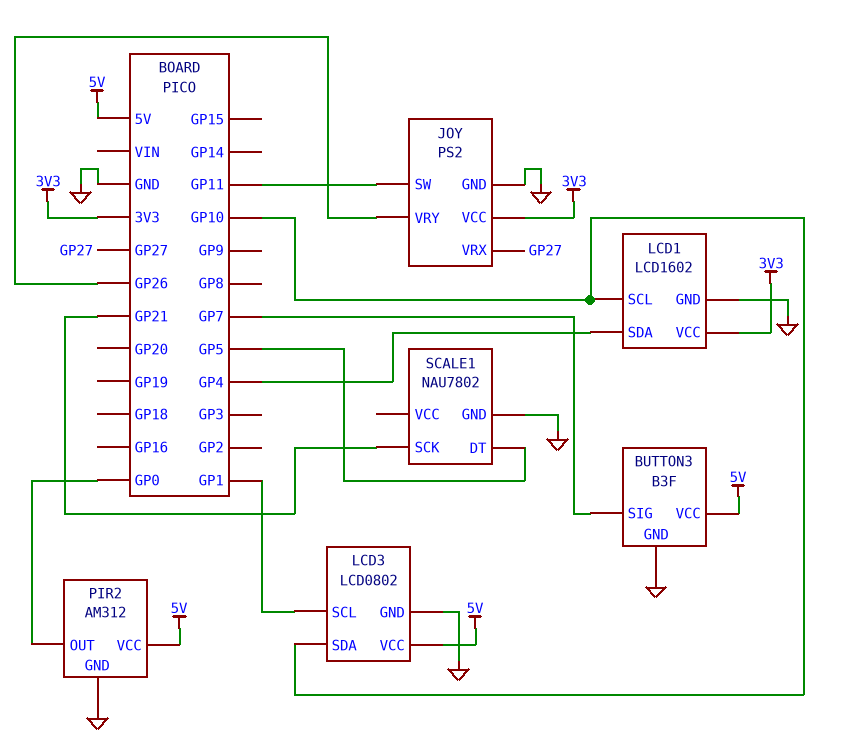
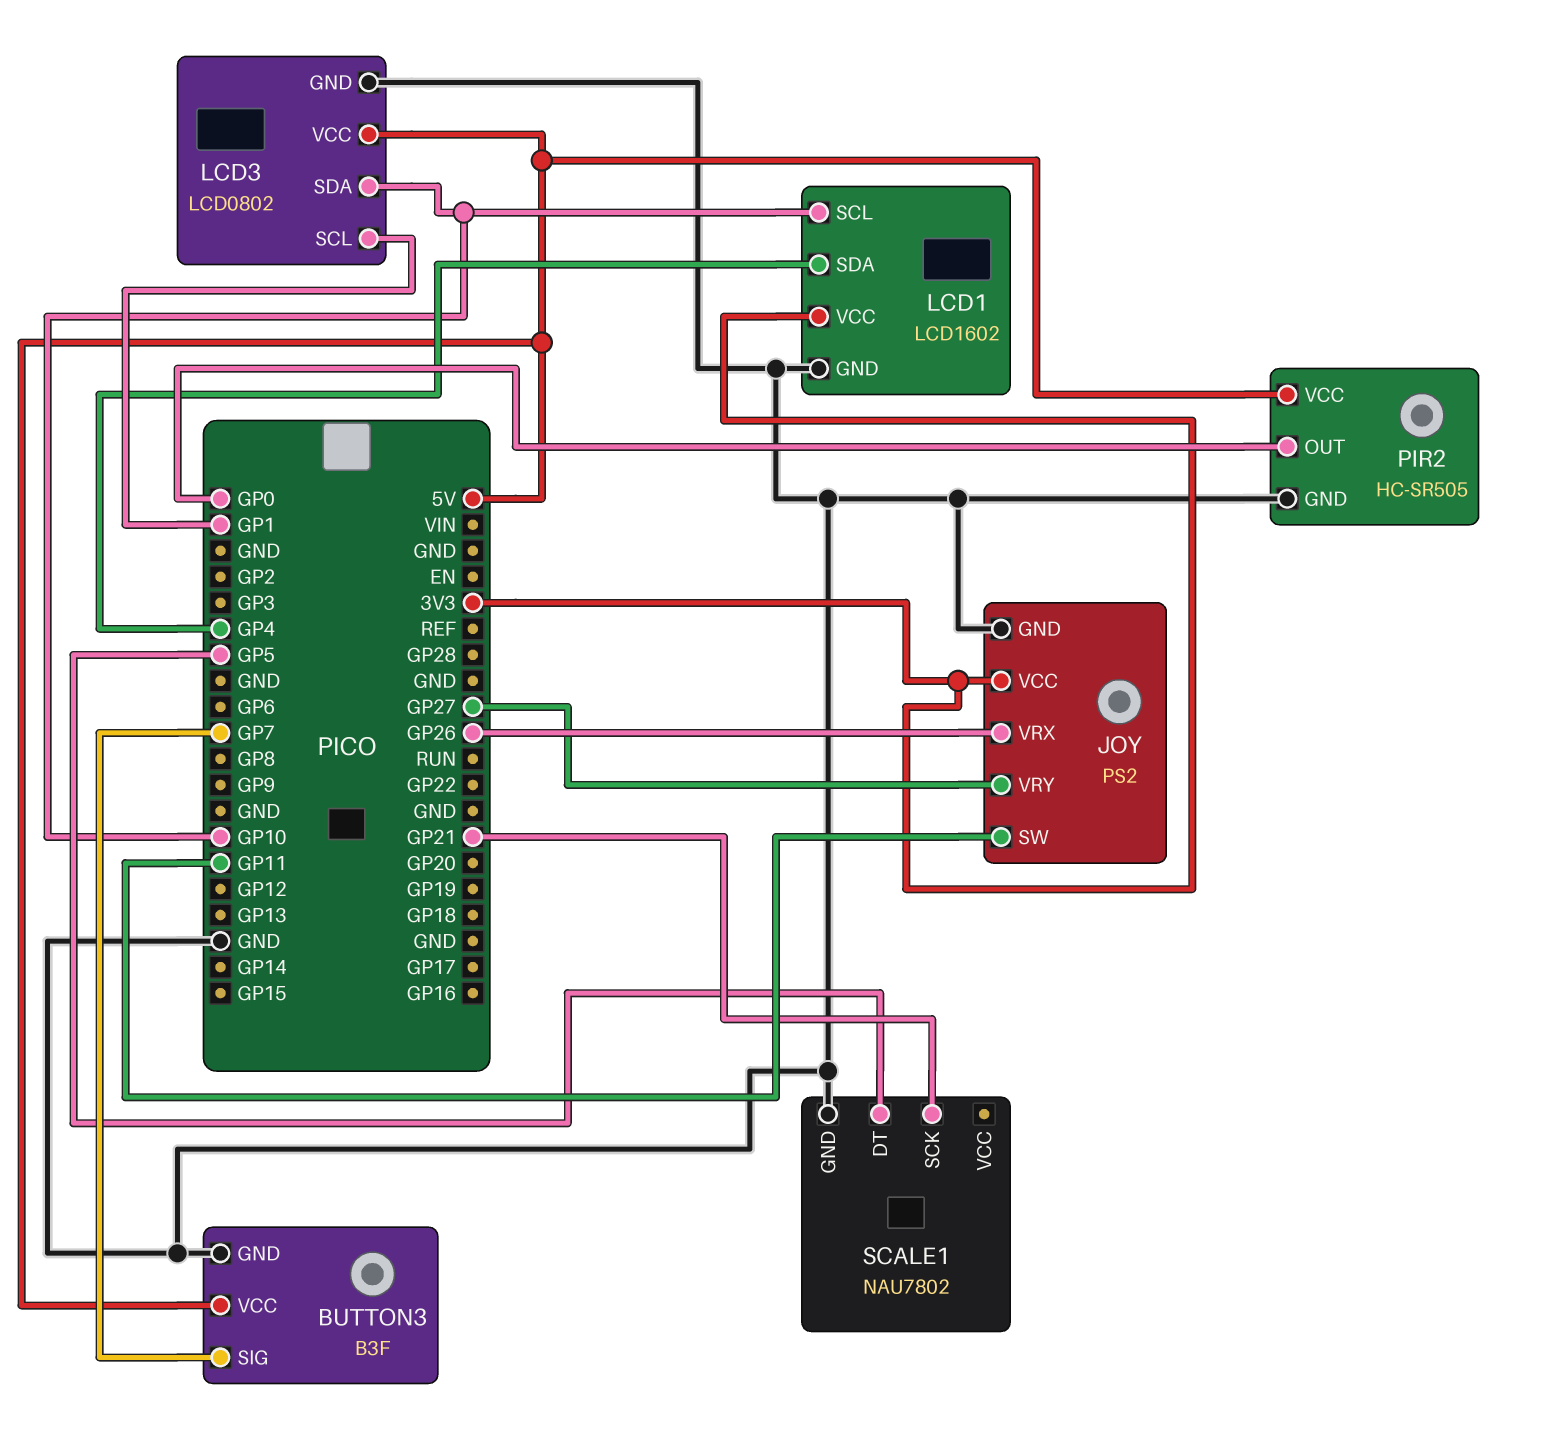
JOY pin VRX: GP27 -> GP26
JOY pin VRY: GP26 -> GP27
PIR2: AM312 -> HC-SR505

